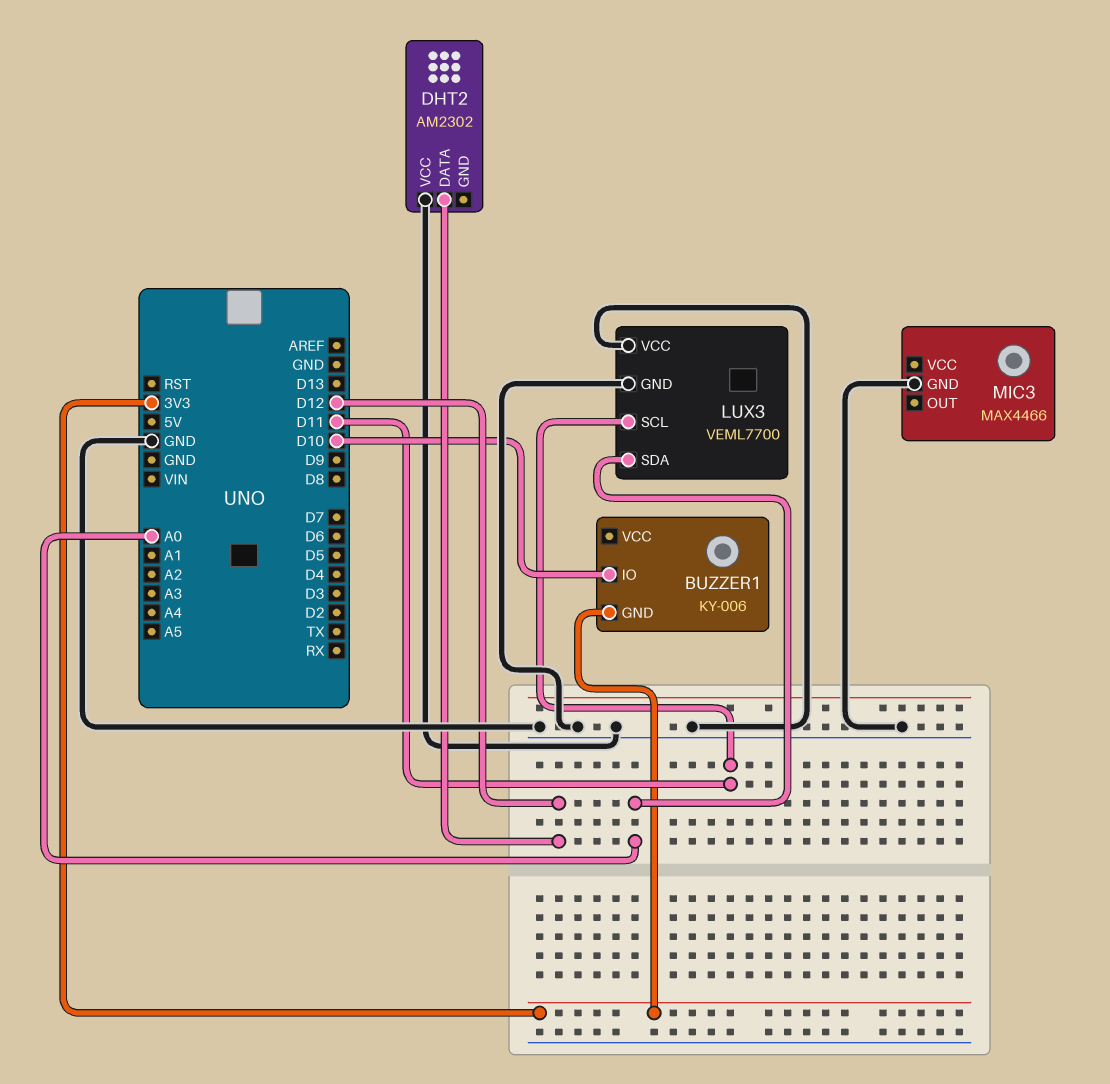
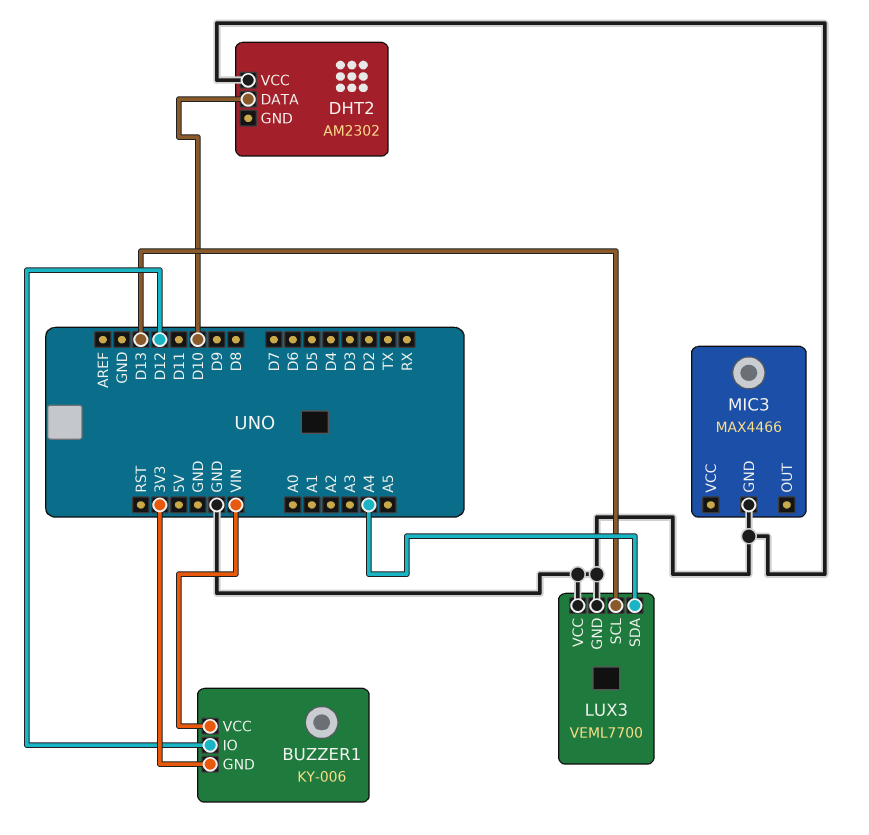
BUZZER1 pin IO: D10 -> D12
BUZZER1 pin VCC: none -> VIN
DHT2 pin DATA: D12 -> D10
LUX3 pin SCL: D11 -> D13
LUX3 pin SDA: A0 -> A4

